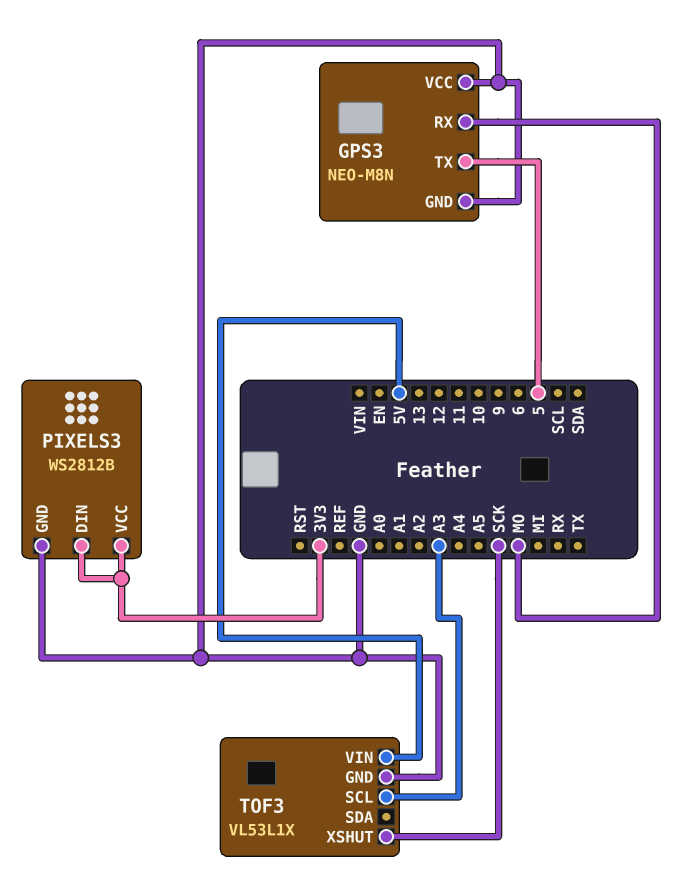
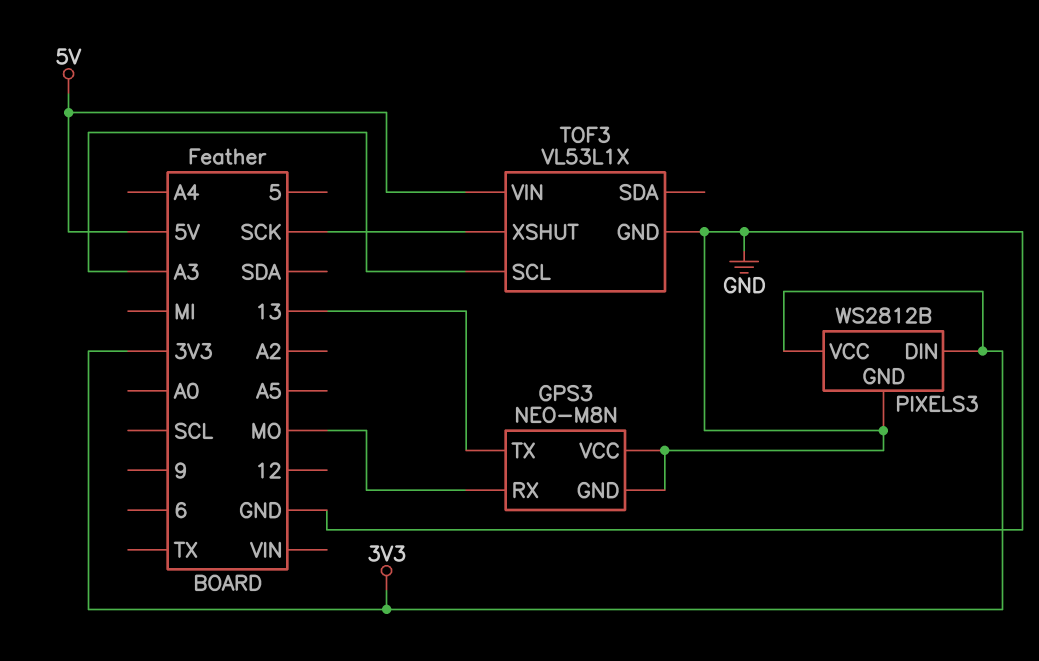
GPS3 pin TX: 5 -> 13

